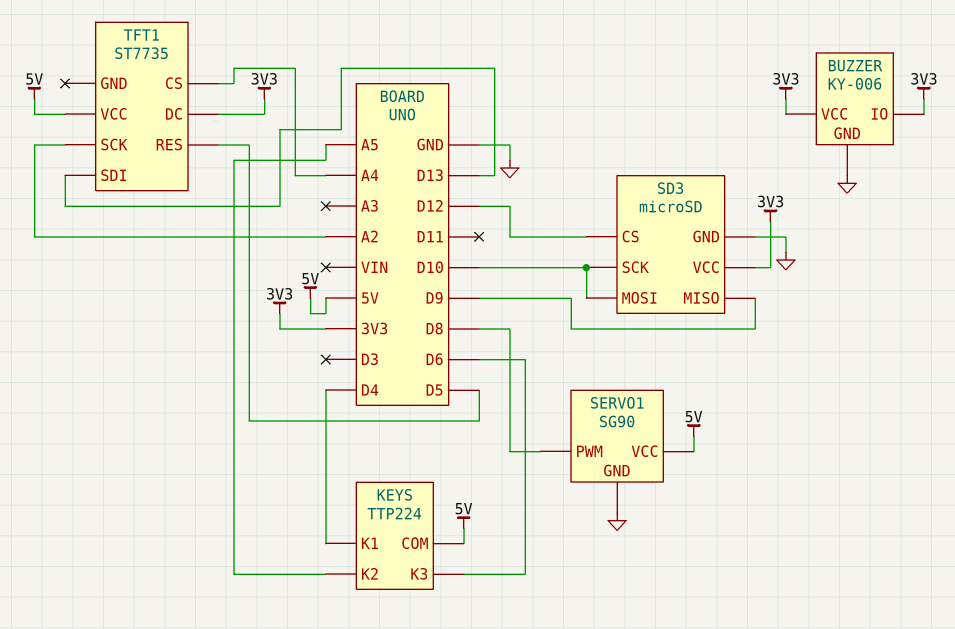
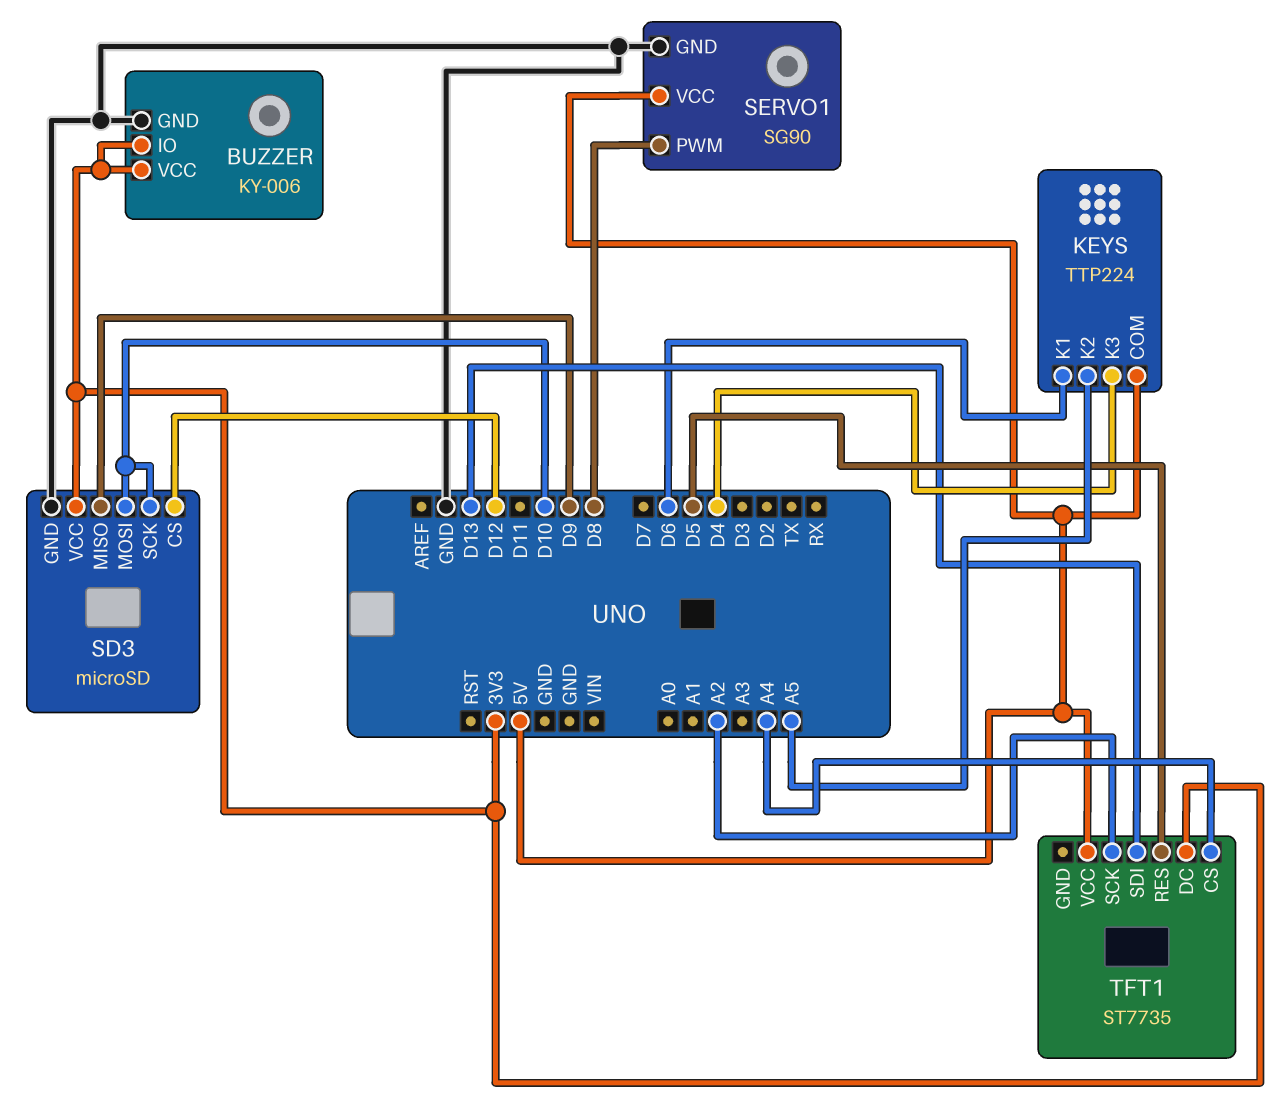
KEYS pin K1: D4 -> D6
KEYS pin K3: D6 -> D4

